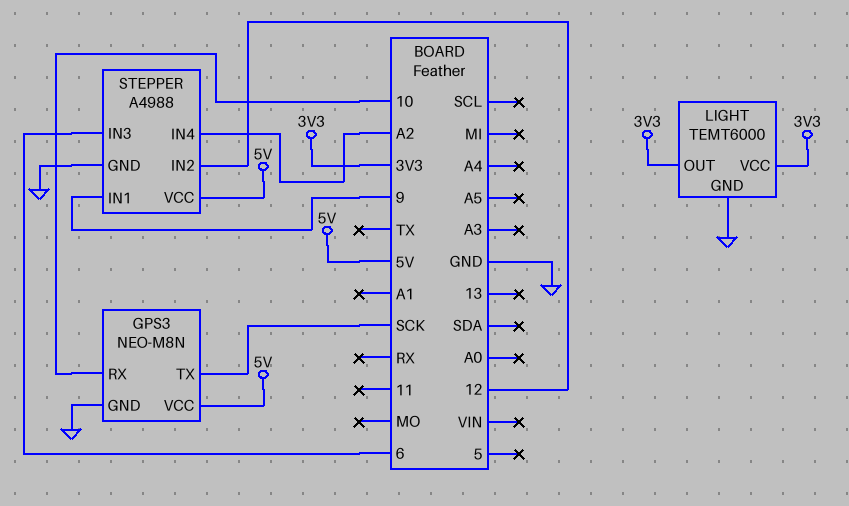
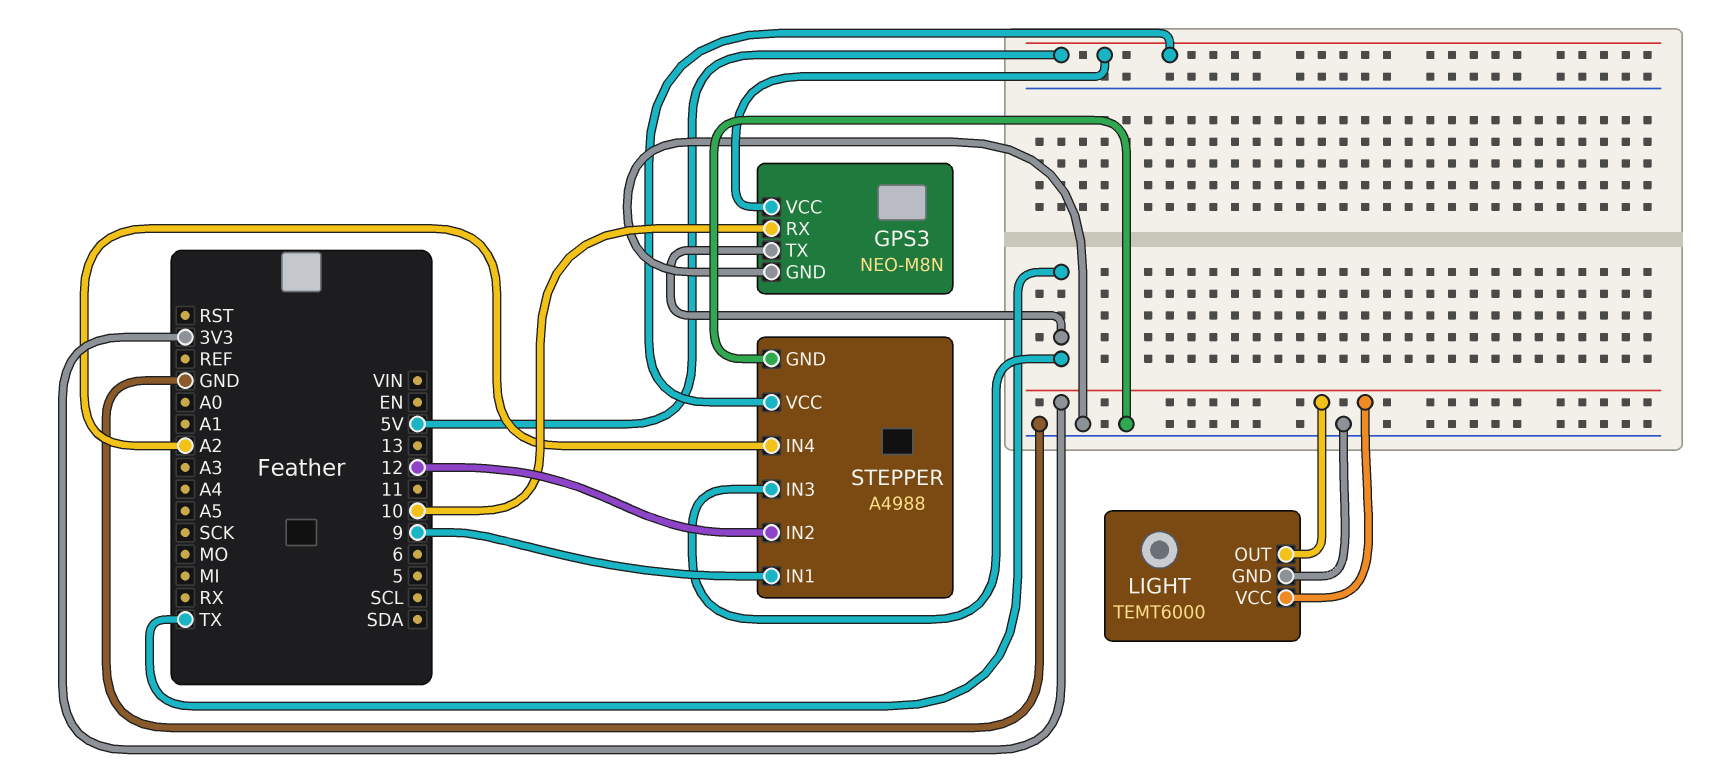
GPS3 pin TX: SCK -> TX
STEPPER pin IN3: 6 -> TX

